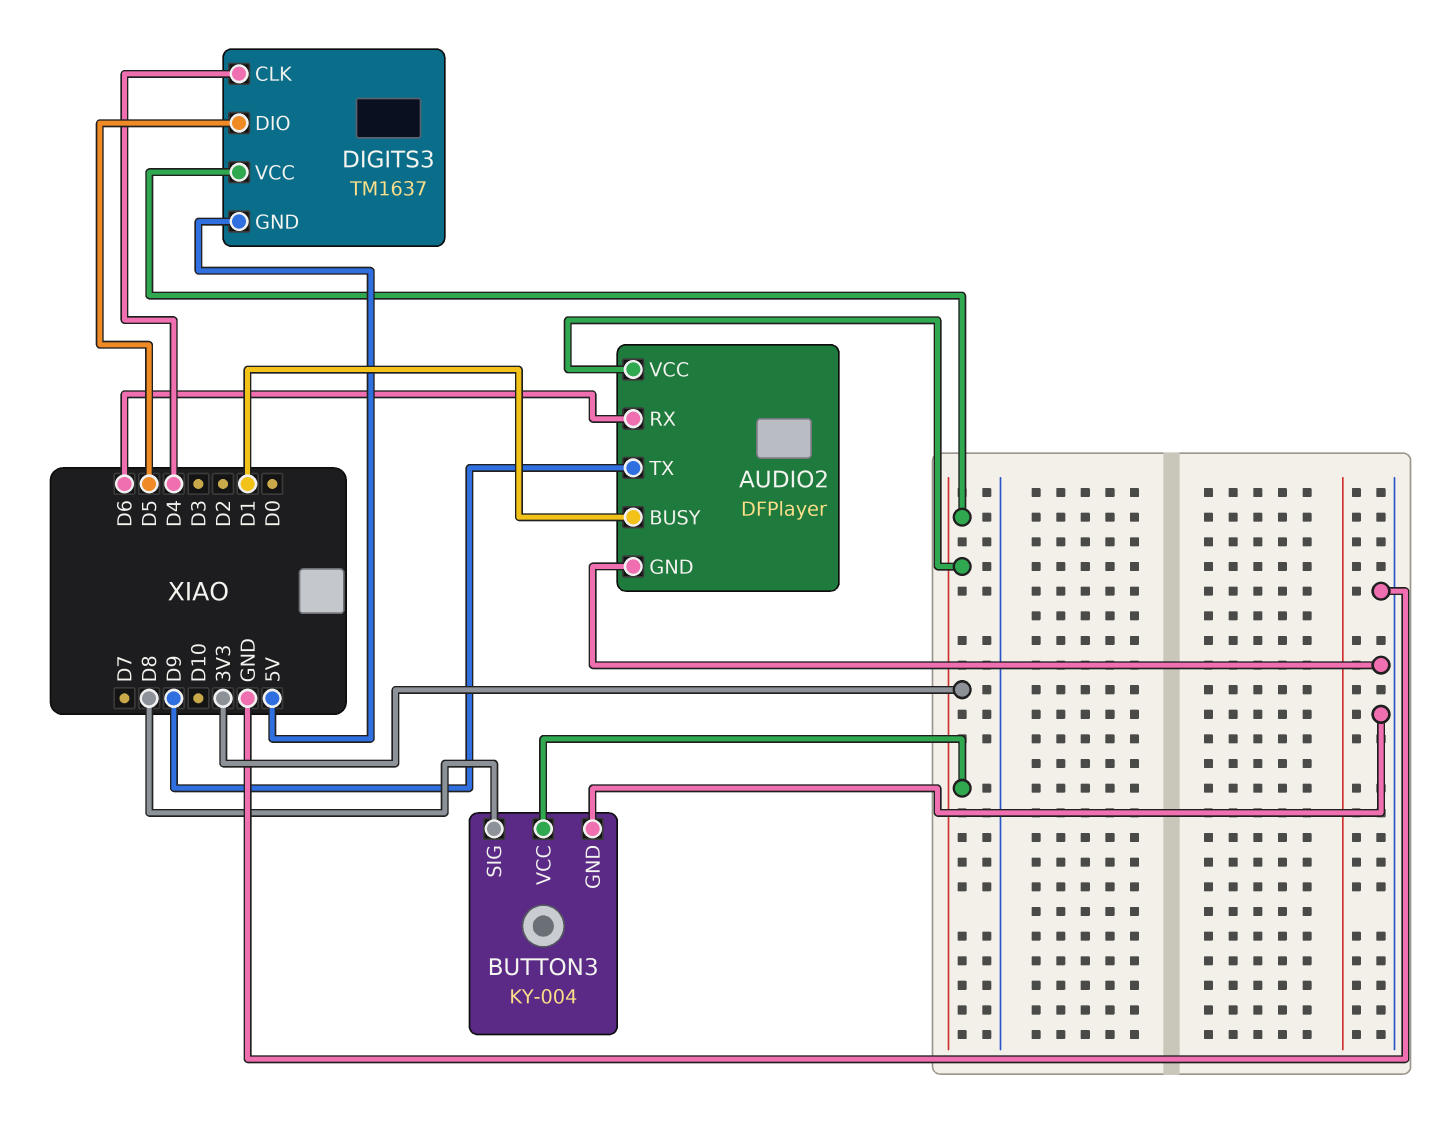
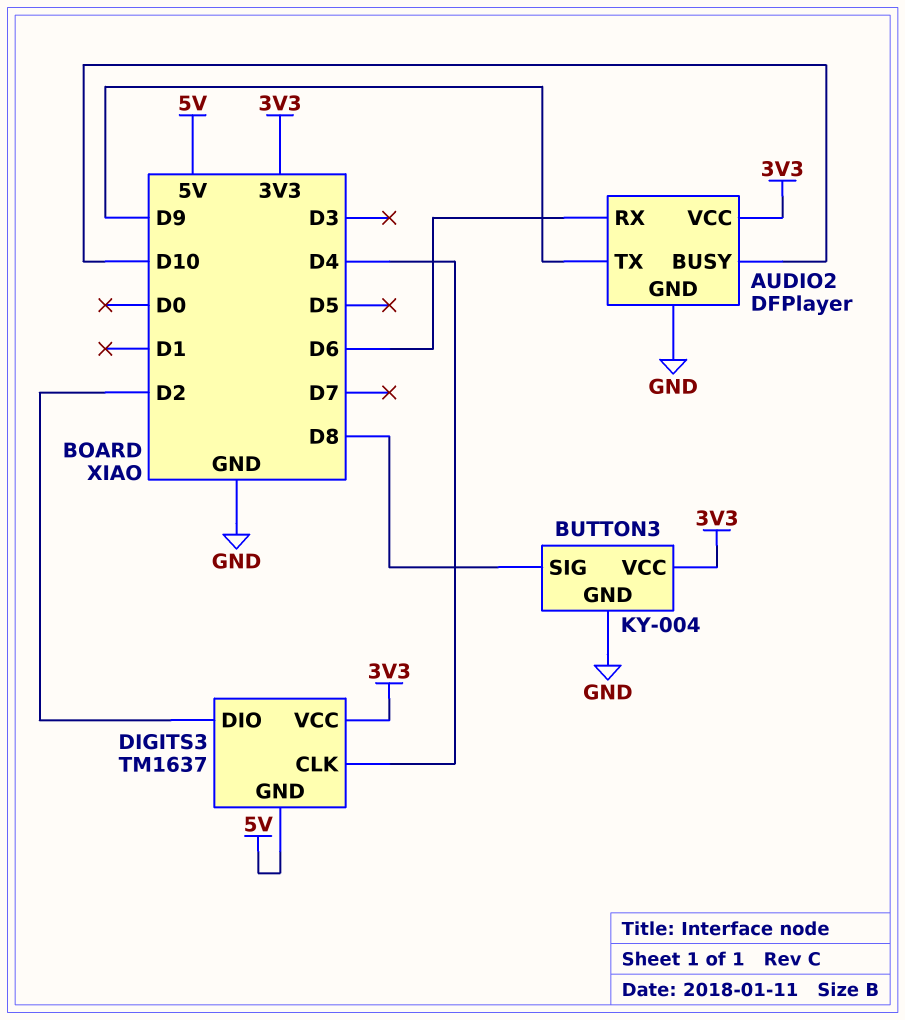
AUDIO2 pin BUSY: D1 -> D10
DIGITS3 pin DIO: D5 -> D2

